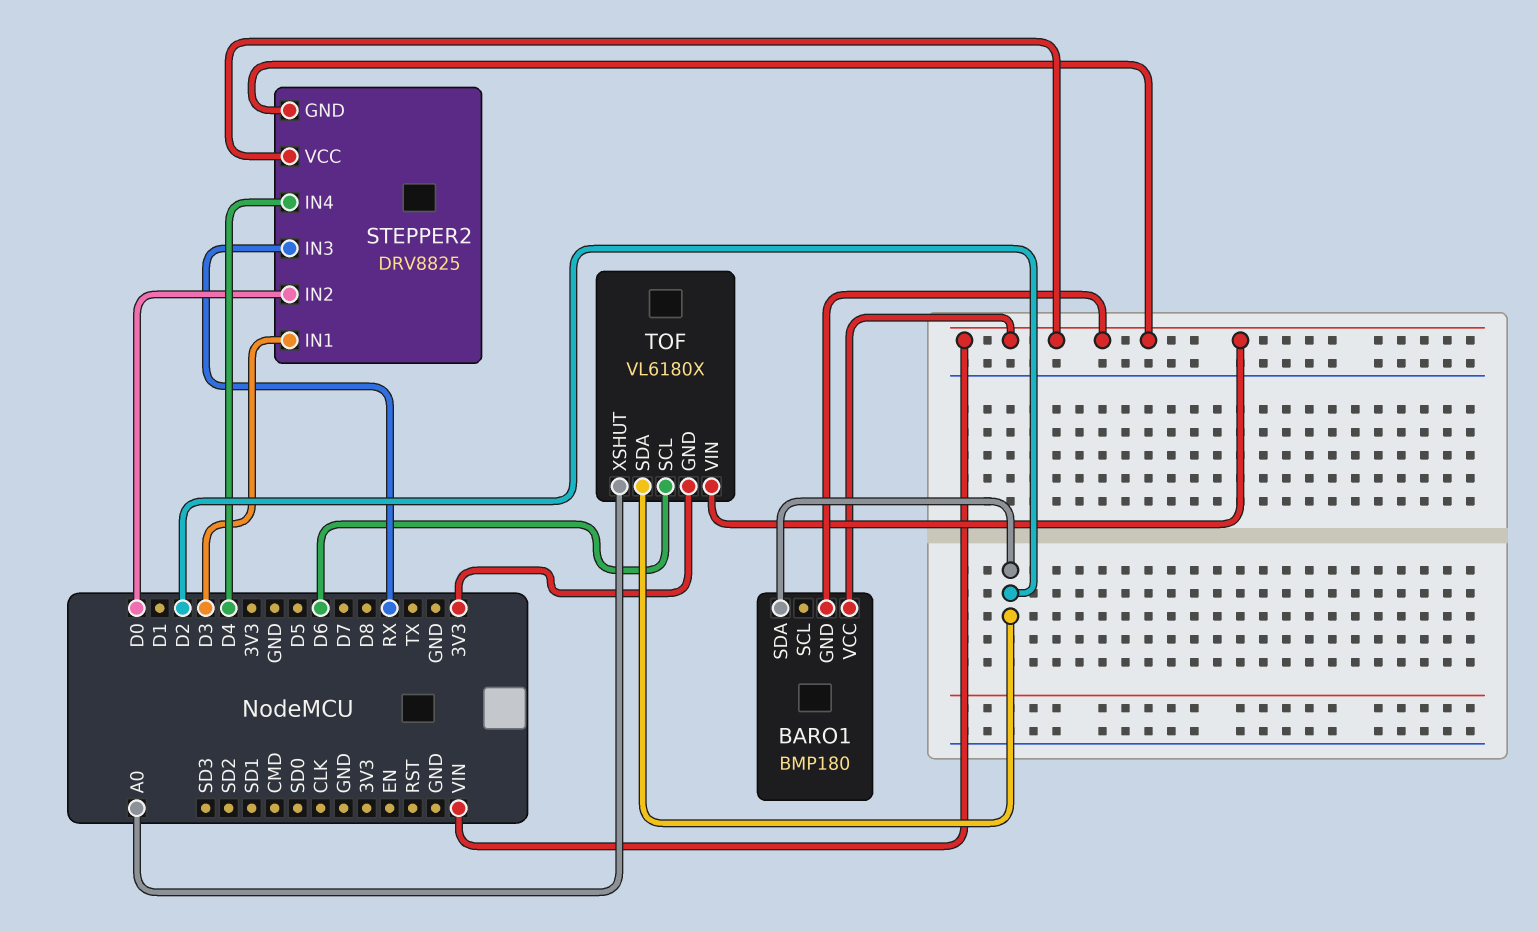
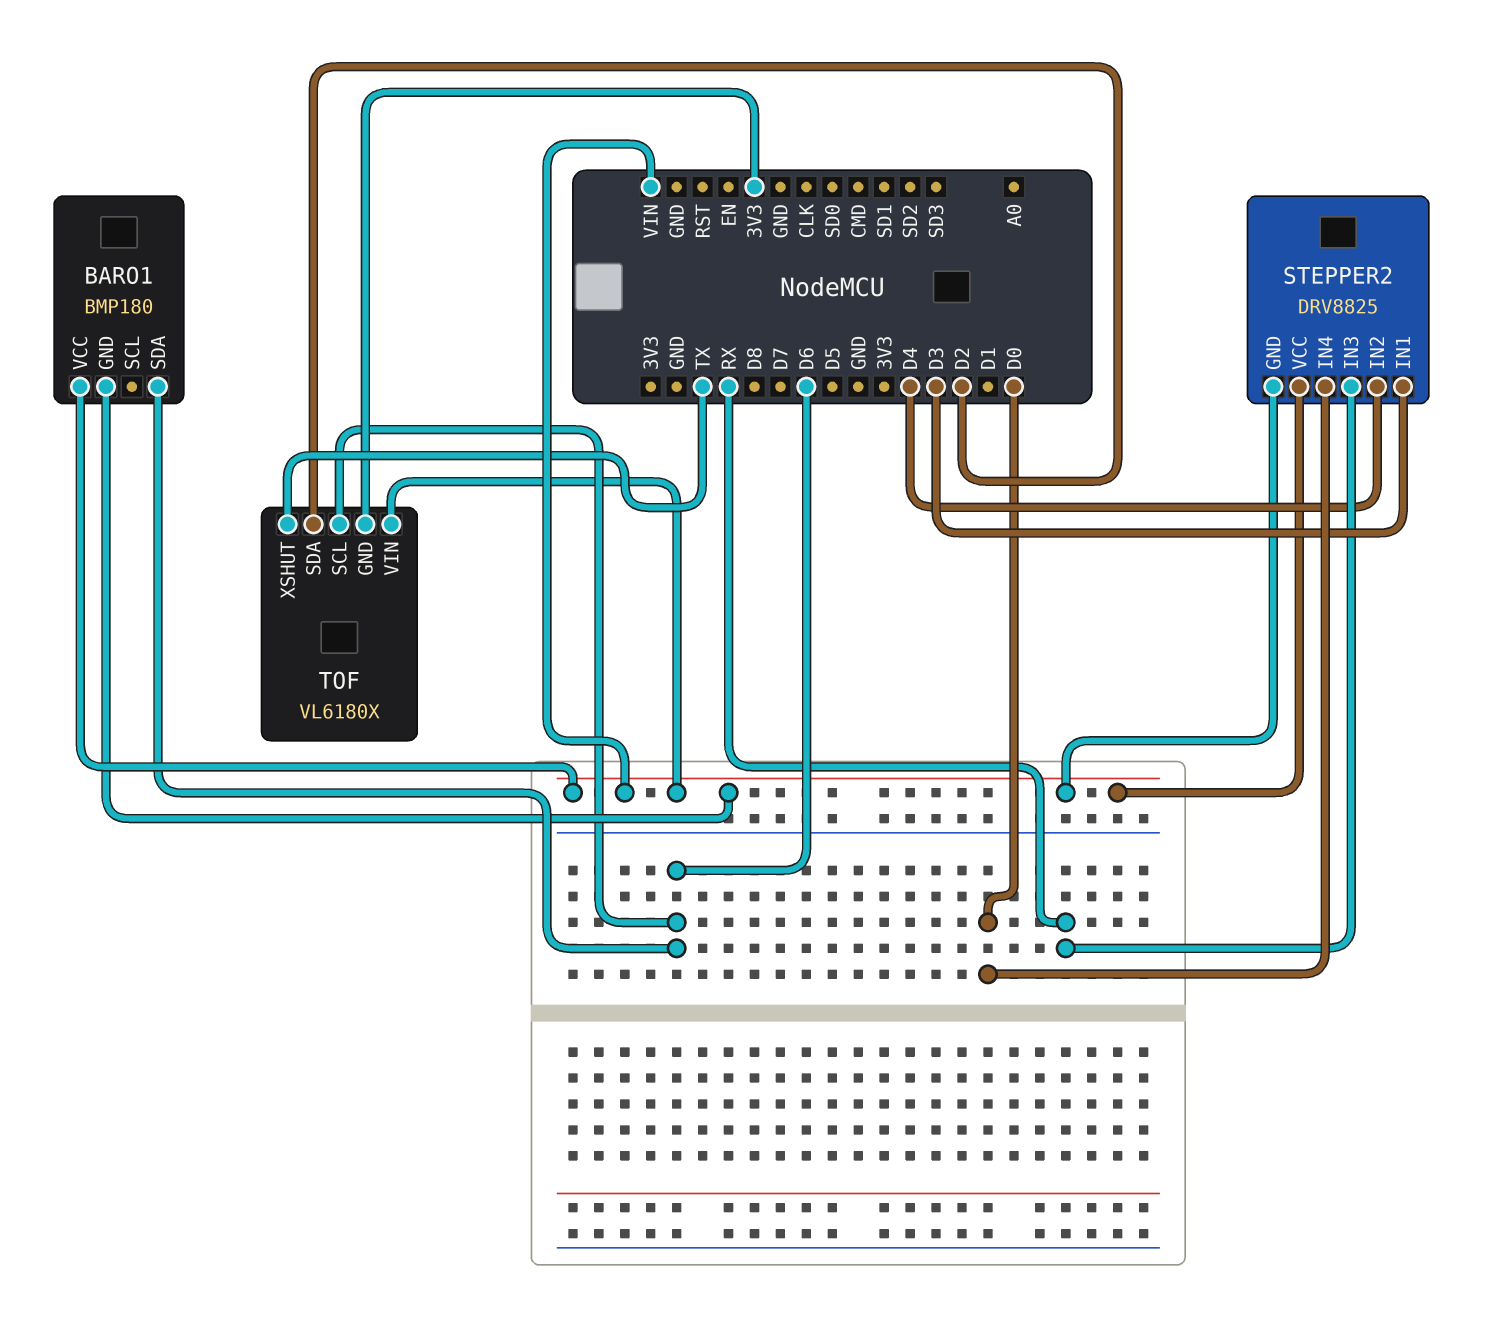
BARO1 pin SDA: D2 -> D6
STEPPER2 pin IN2: D0 -> D4
STEPPER2 pin IN4: D4 -> D0
TOF pin XSHUT: A0 -> TX

